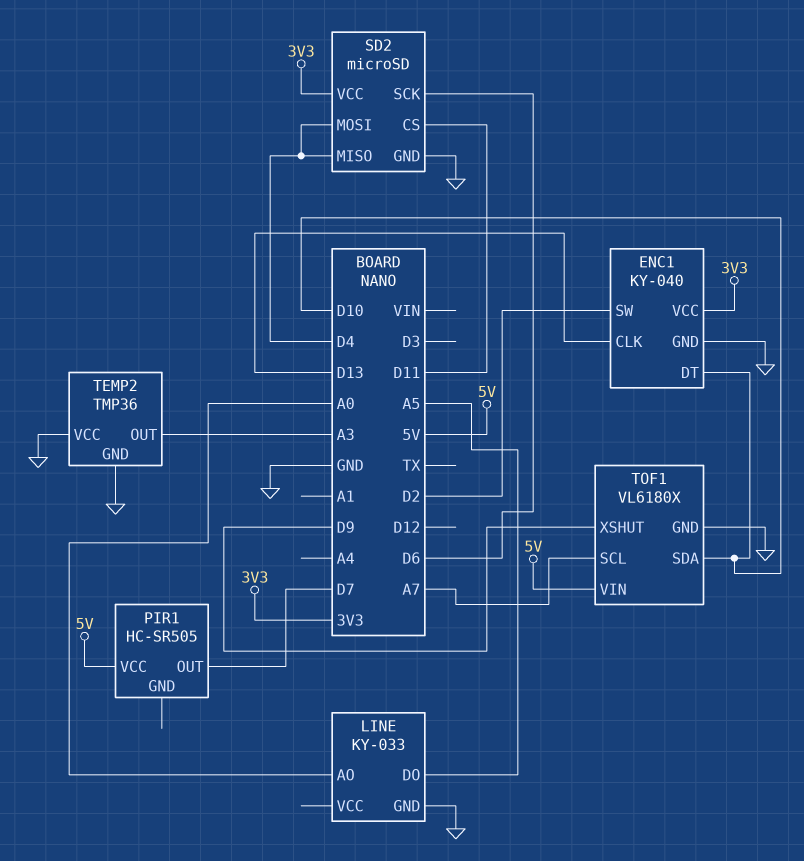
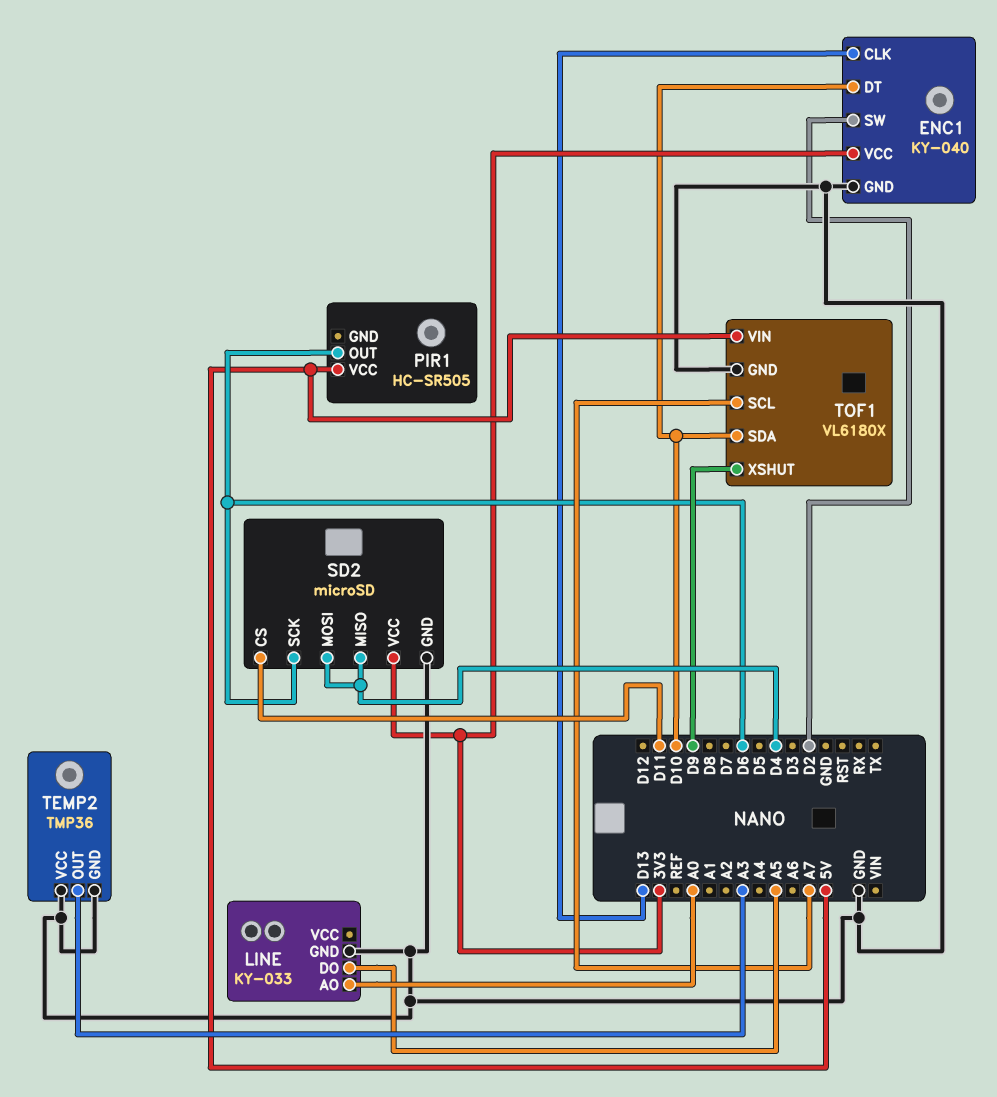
PIR1 pin OUT: D7 -> D6

